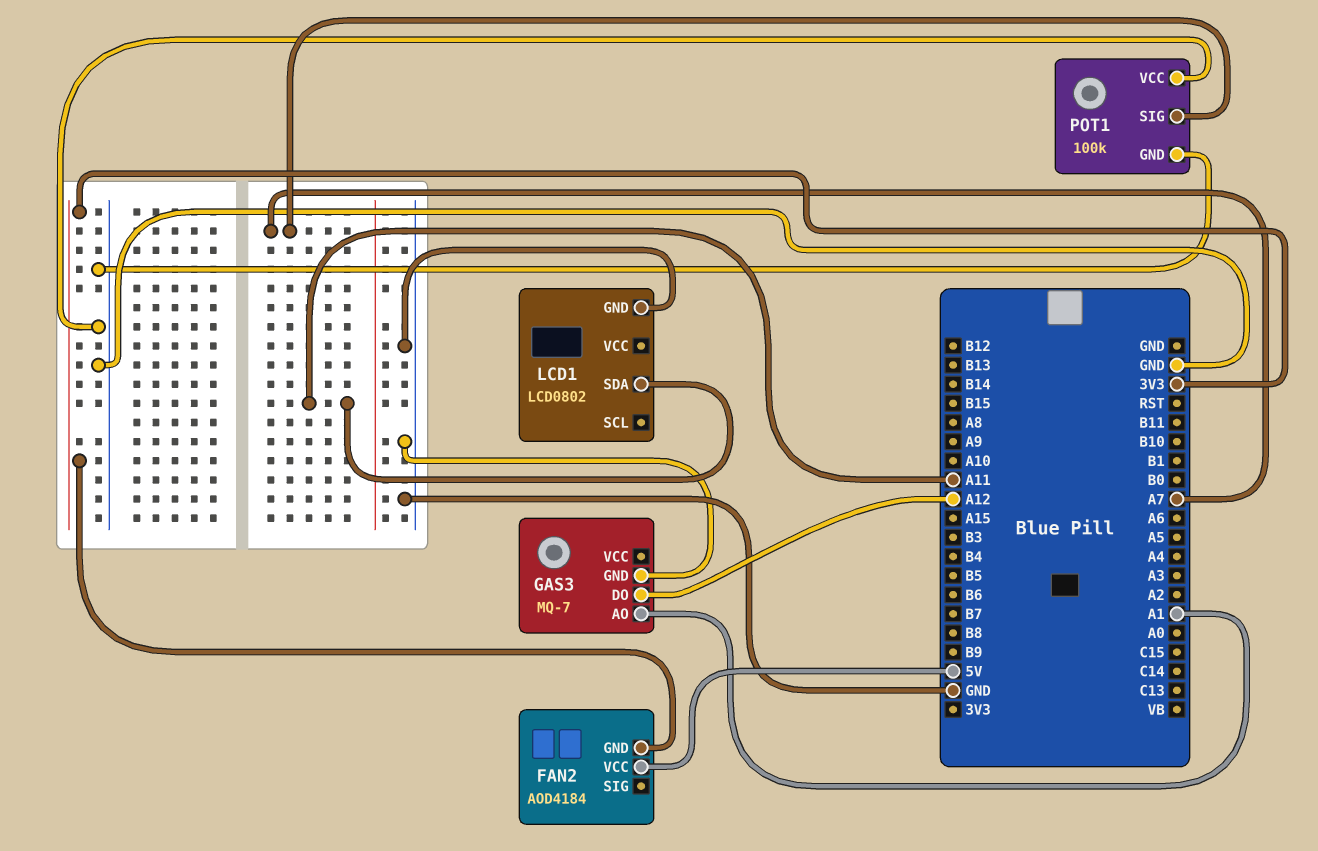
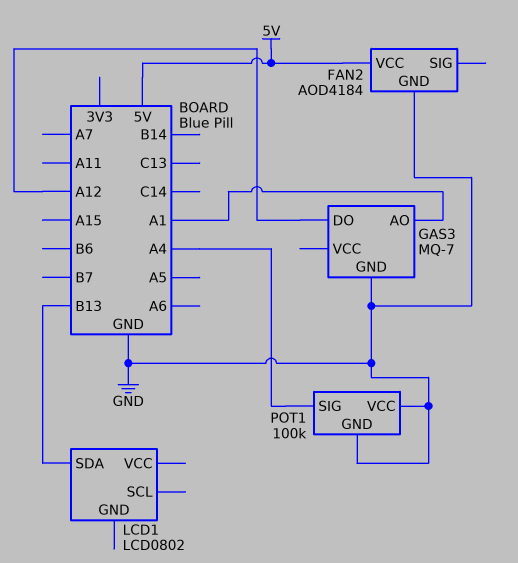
FAN2 pin GND: 3V3 -> GND
LCD1 pin GND: GND -> none
LCD1 pin SDA: A11 -> B13
POT1 pin SIG: A7 -> A4

